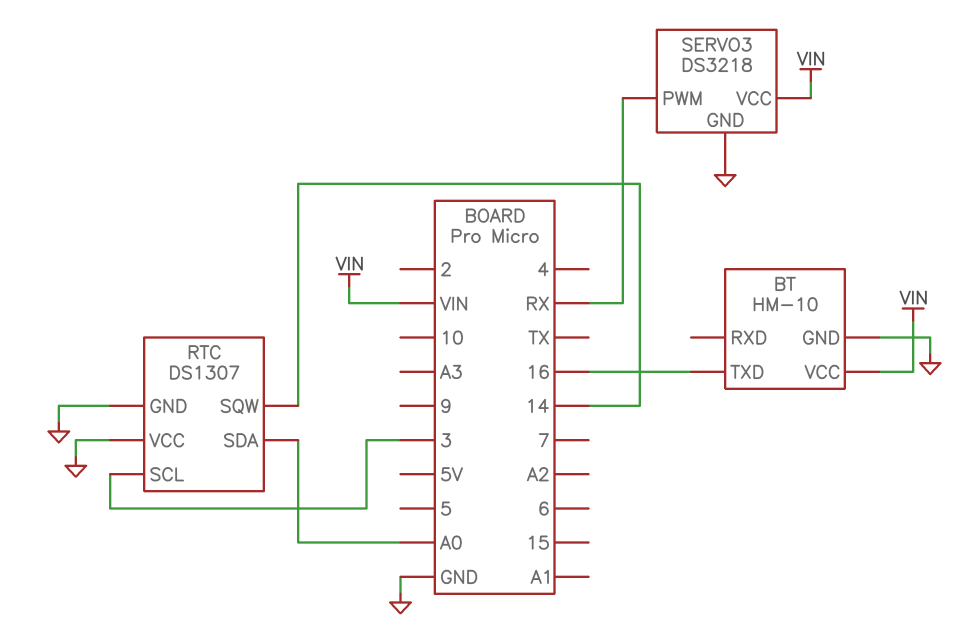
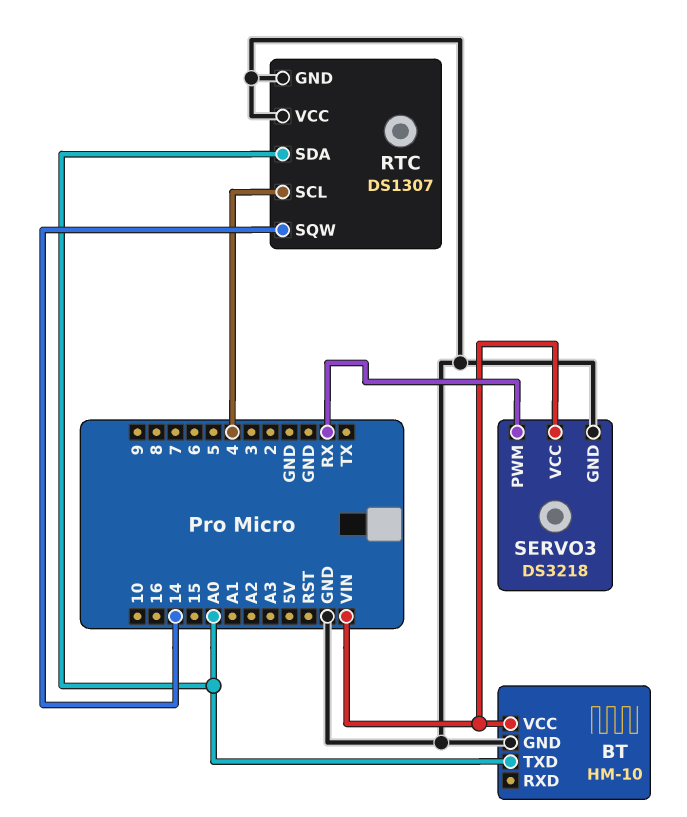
BT pin TXD: 16 -> A0
RTC pin SCL: 3 -> 4

